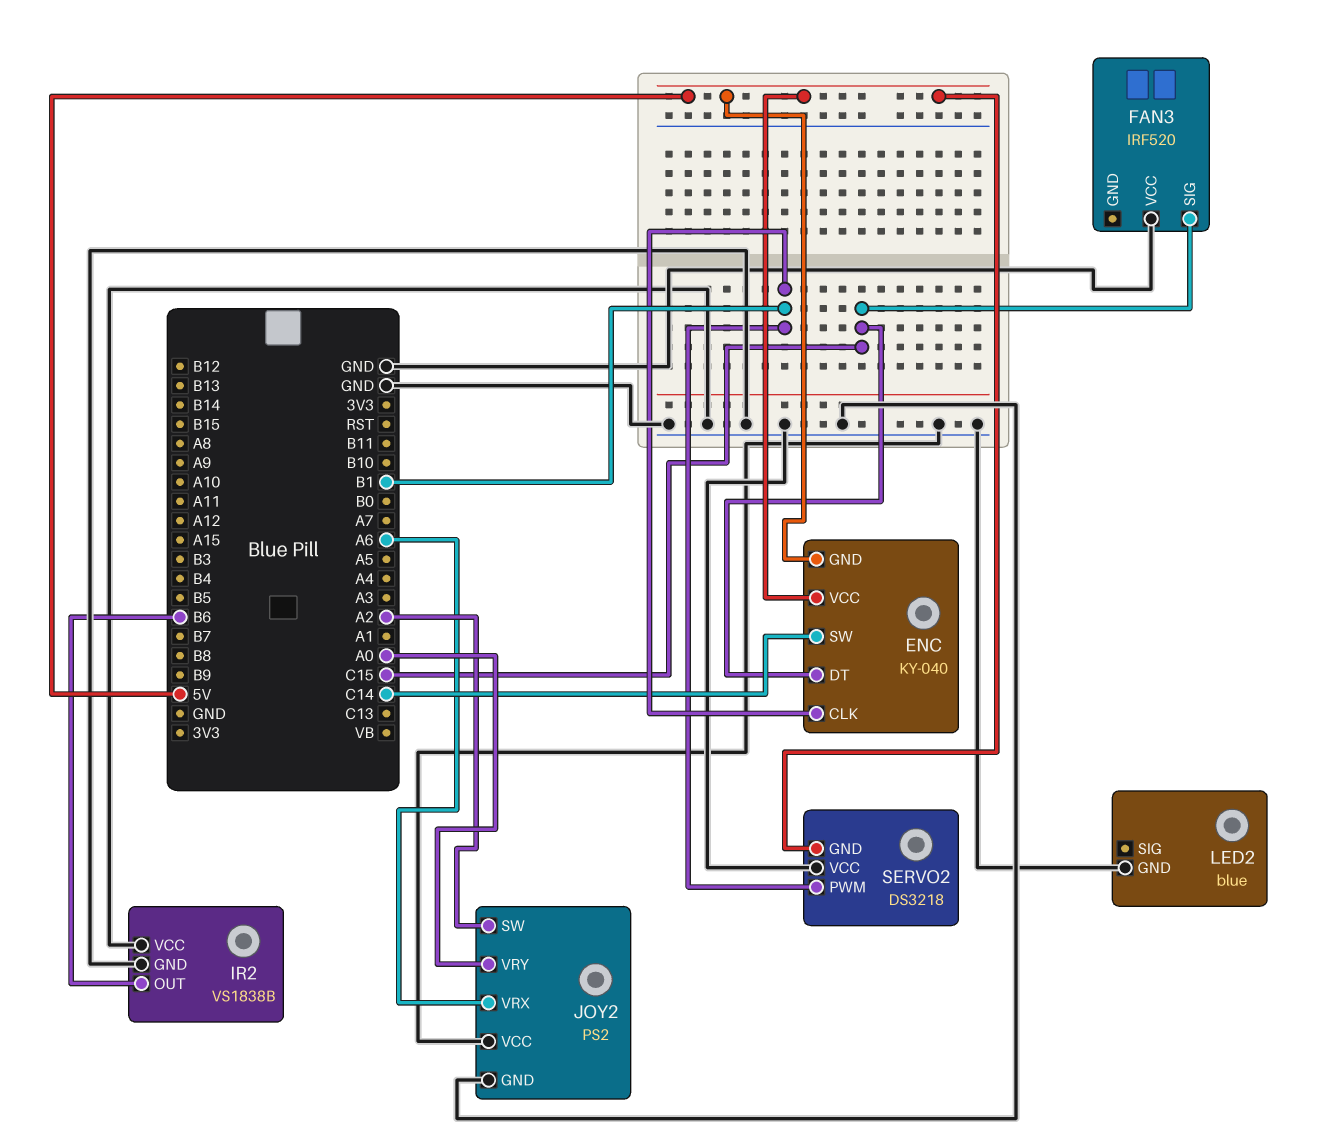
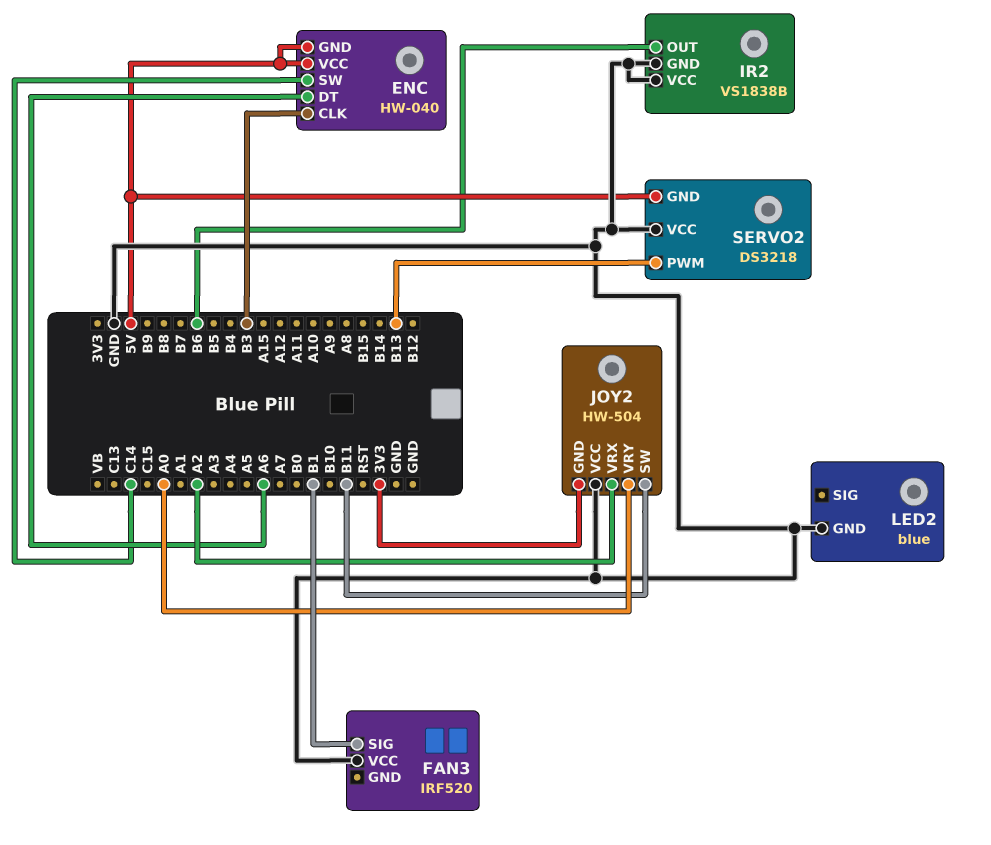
ENC: KY-040 -> HW-040
ENC pin CLK: B1 -> B3
ENC pin DT: C15 -> A6
FAN3 pin SIG: C15 -> B1
JOY2: PS2 -> HW-504
JOY2 pin GND: GND -> 3V3
JOY2 pin SW: A2 -> B11
JOY2 pin VRX: A6 -> A2
SERVO2 pin PWM: B1 -> B13

